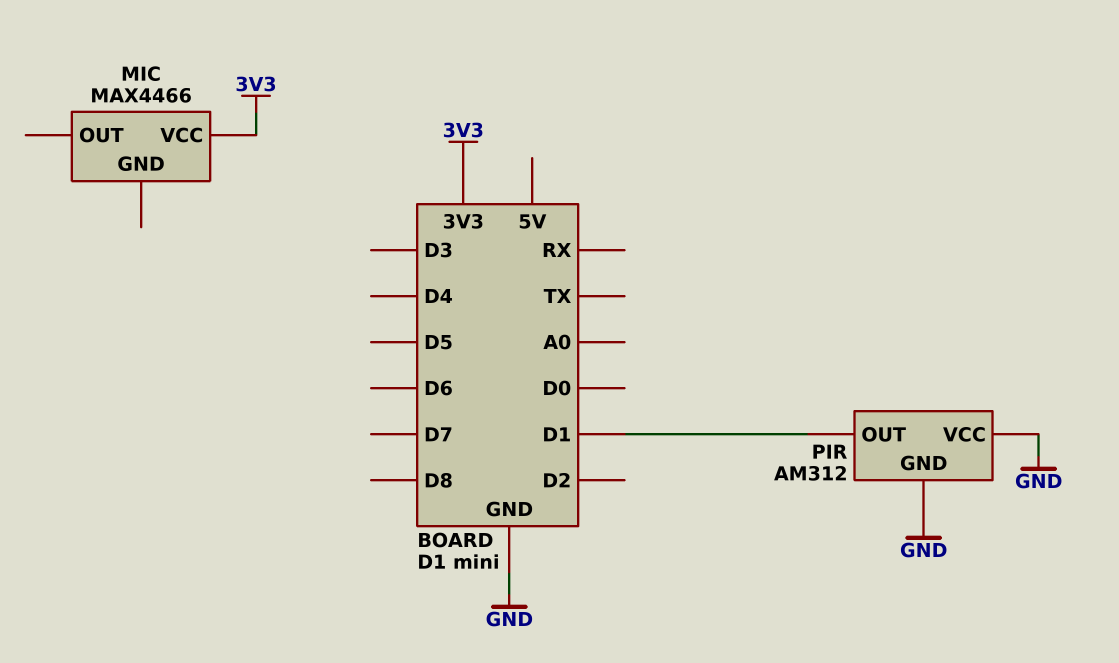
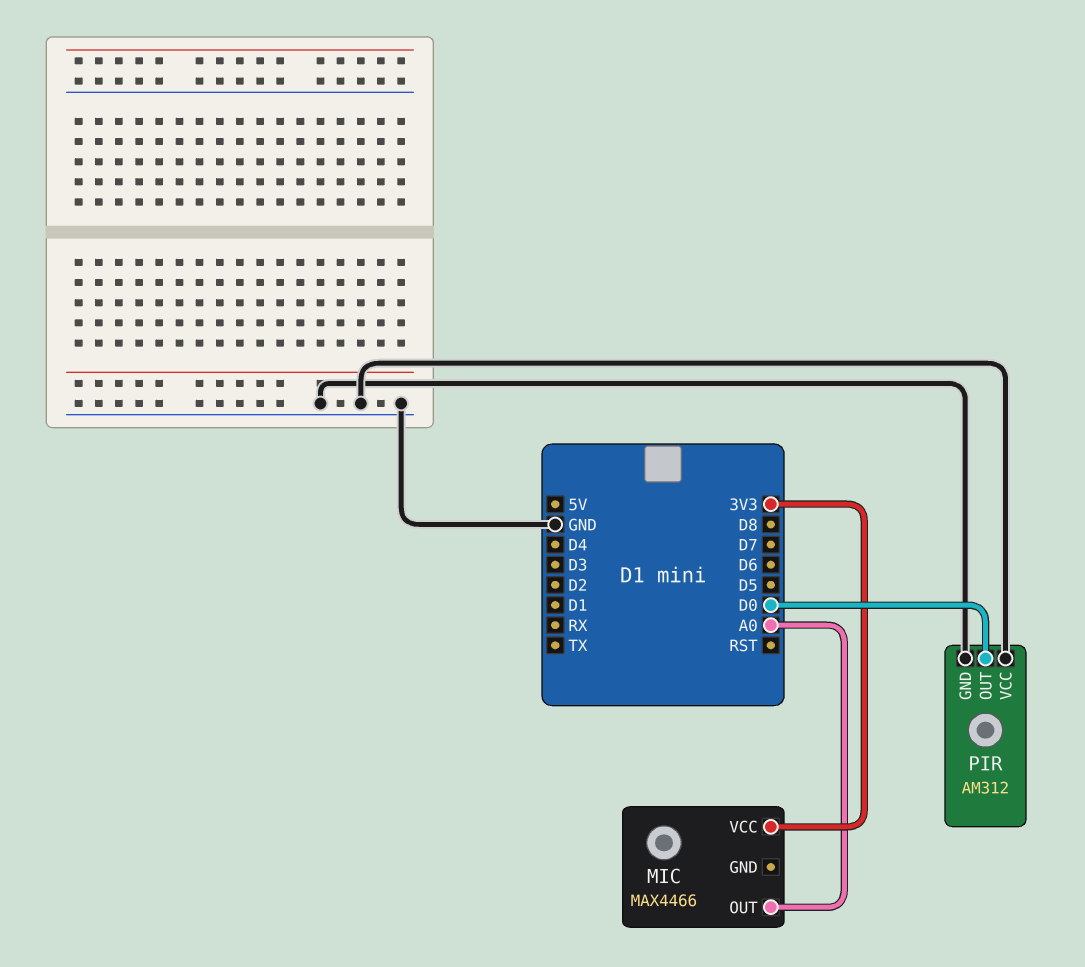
MIC pin OUT: none -> A0
PIR pin OUT: D1 -> D0

